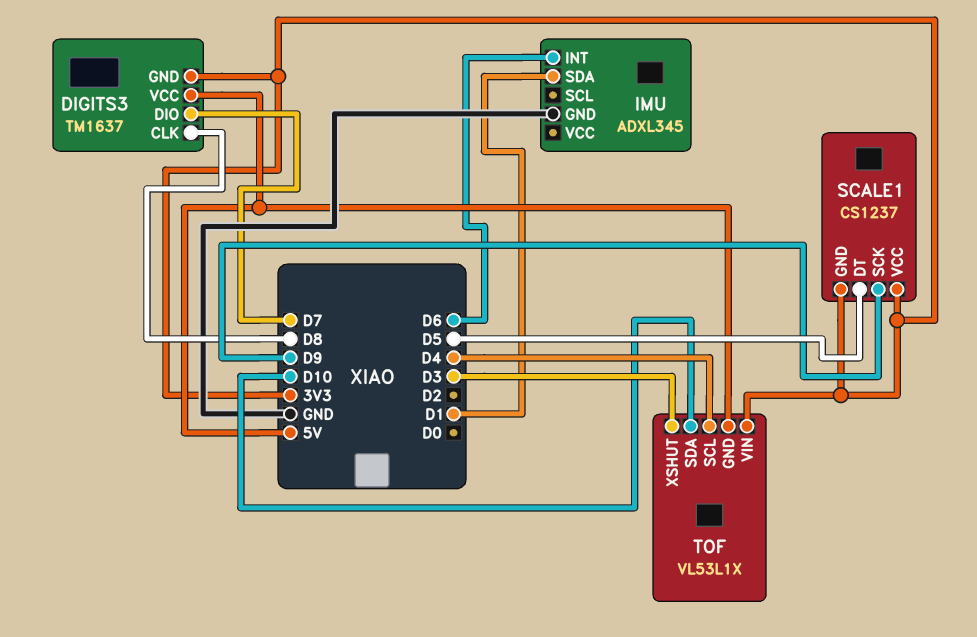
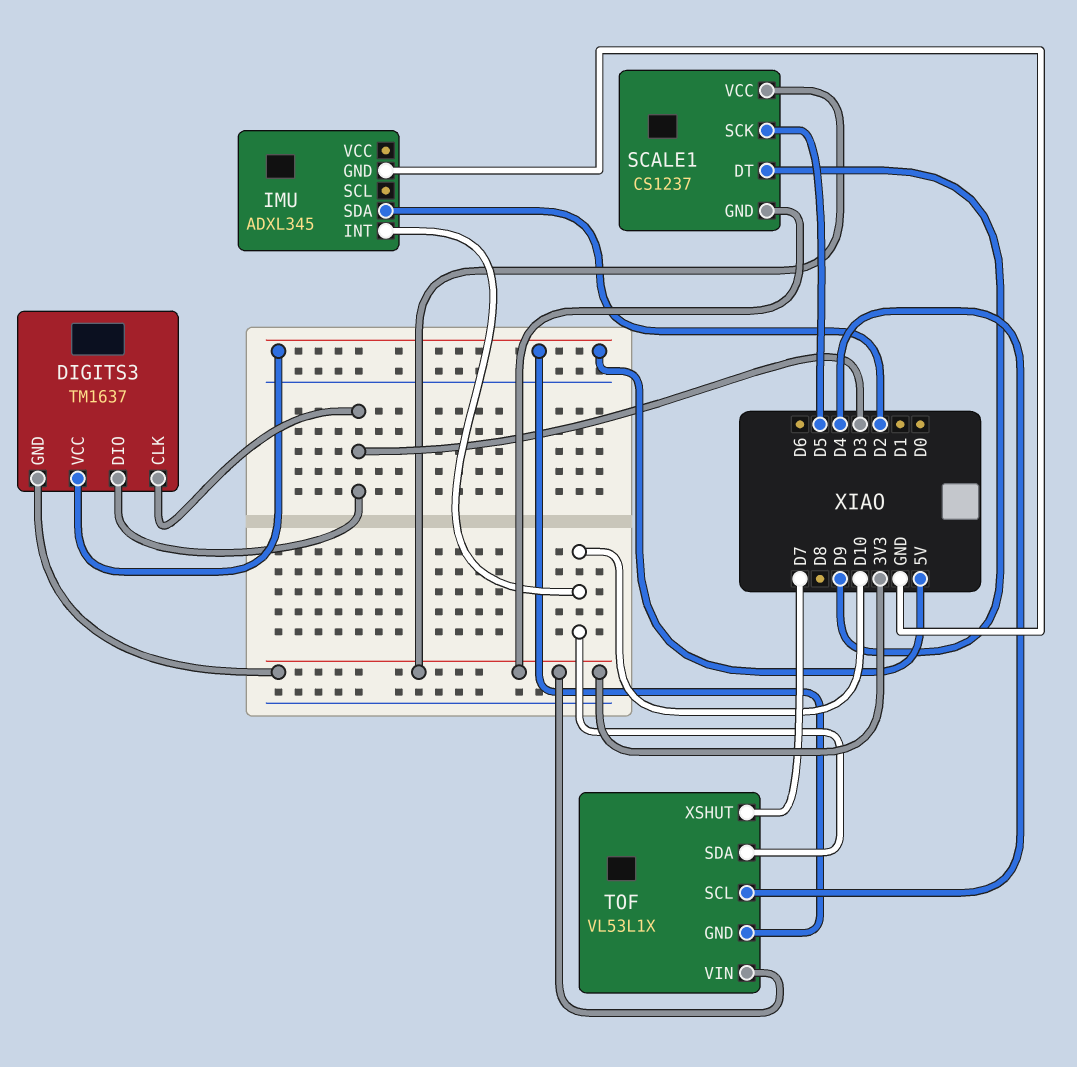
DIGITS3 pin CLK: D8 -> D3
DIGITS3 pin DIO: D7 -> D3
IMU pin INT: D6 -> D10
IMU pin SDA: D1 -> D2
SCALE1 pin DT: D5 -> D9
SCALE1 pin SCK: D9 -> D5
TOF pin XSHUT: D3 -> D7

